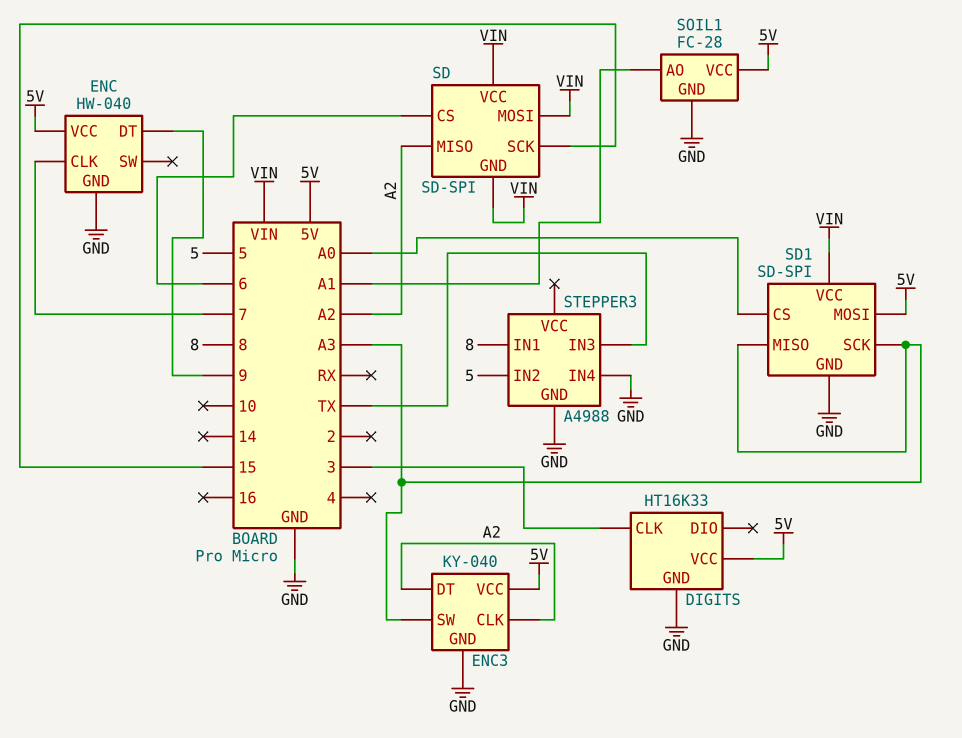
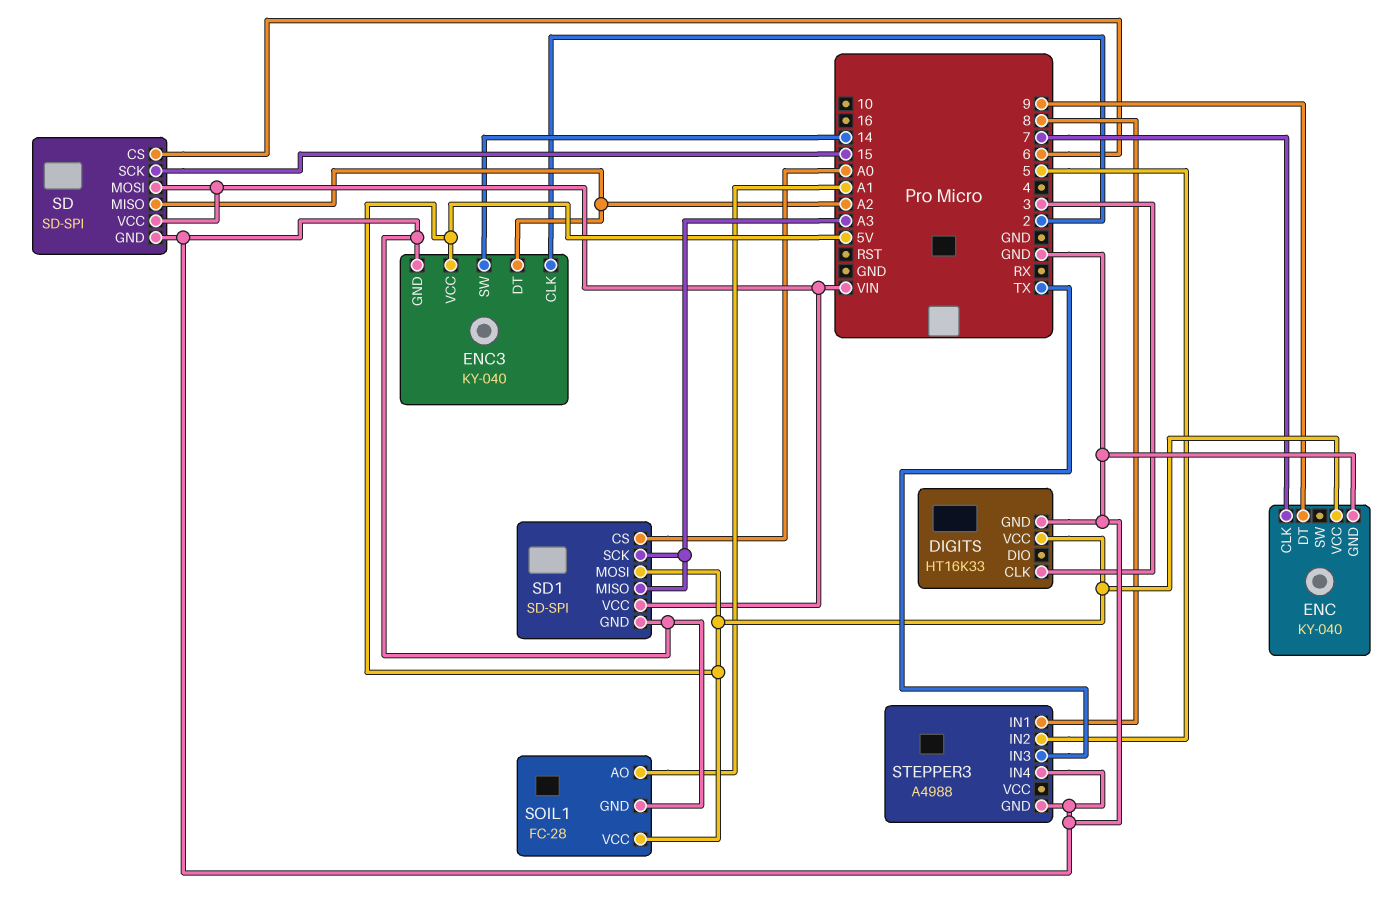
ENC: HW-040 -> KY-040
ENC3 pin CLK: A2 -> 2
ENC3 pin SW: A3 -> 14
SD pin GND: VIN -> GND

